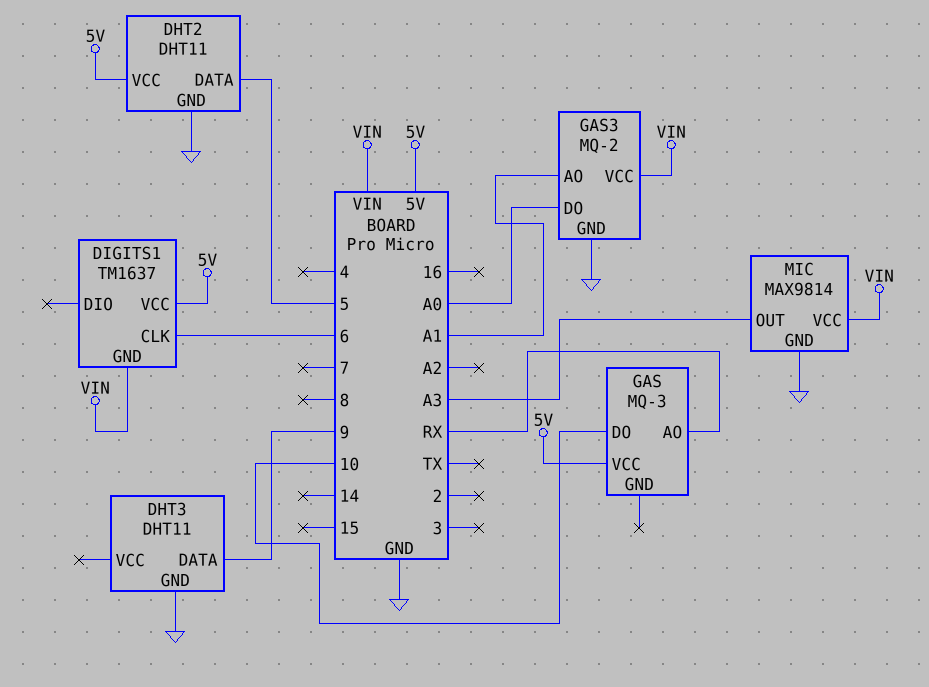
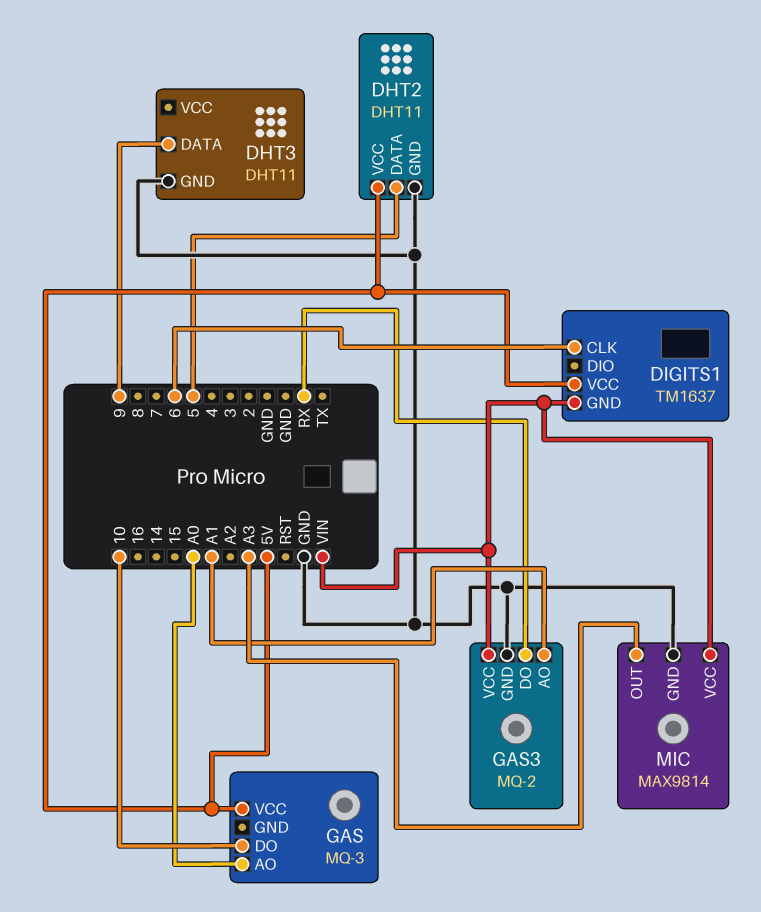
GAS pin AO: RX -> A0
GAS3 pin DO: A0 -> RX

